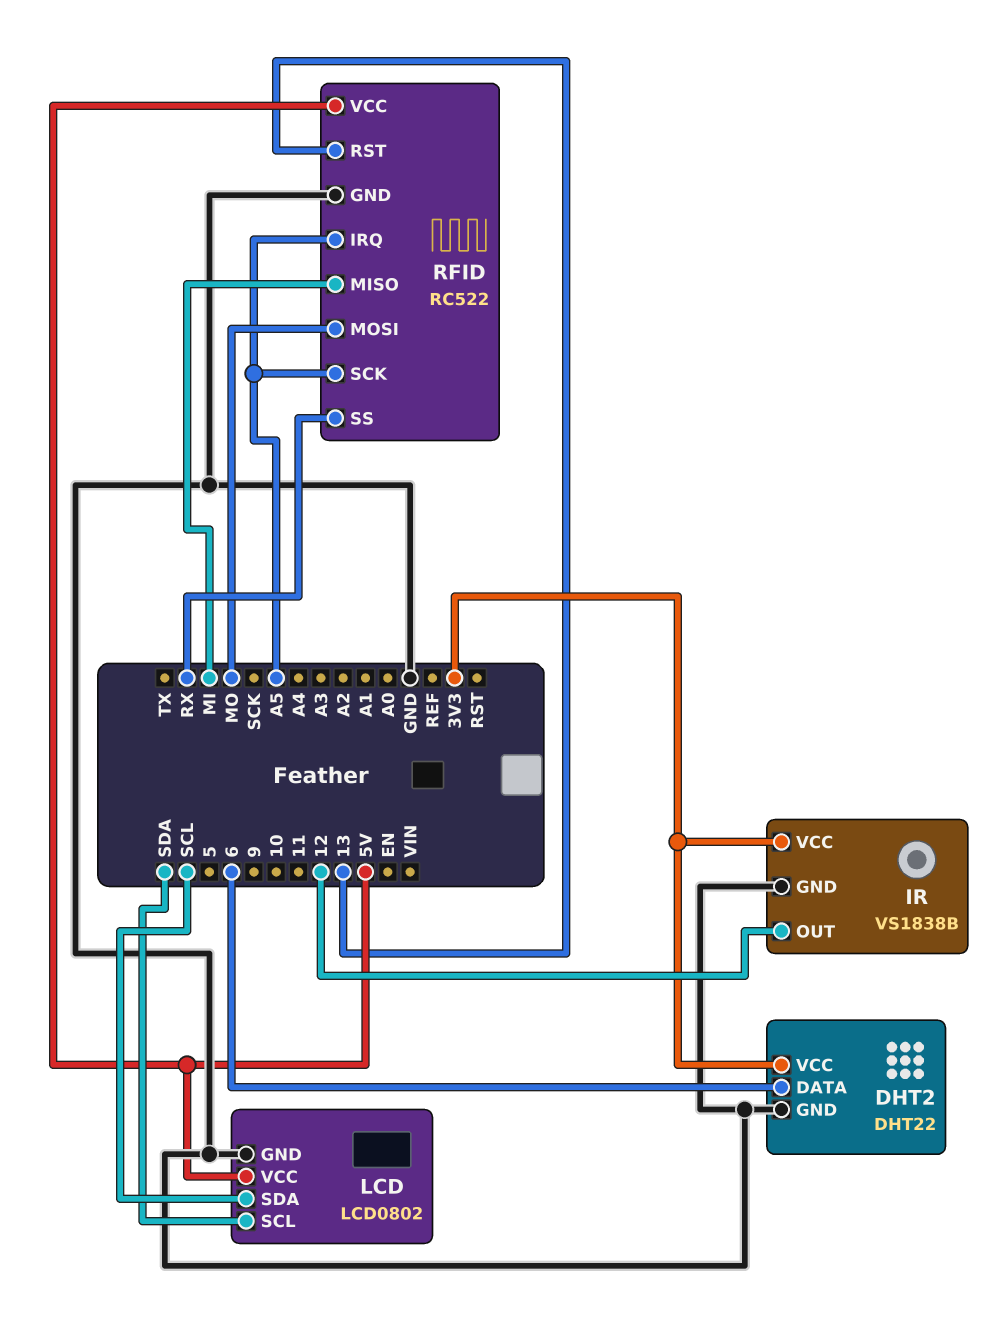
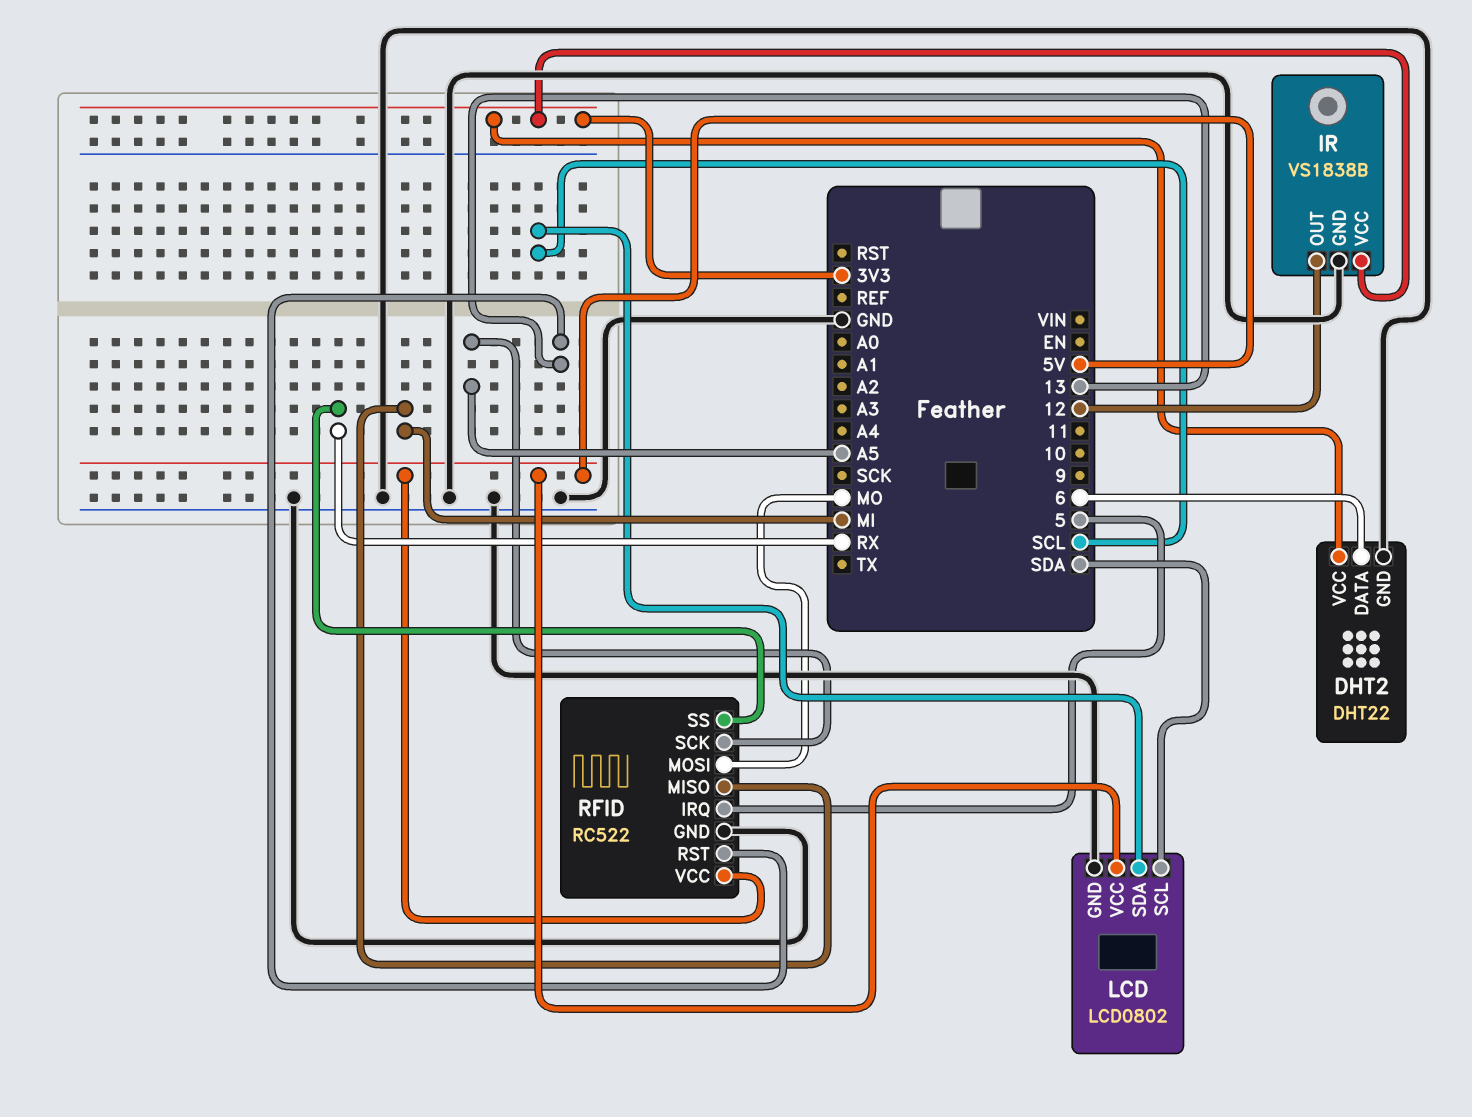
RFID pin IRQ: A5 -> 5

